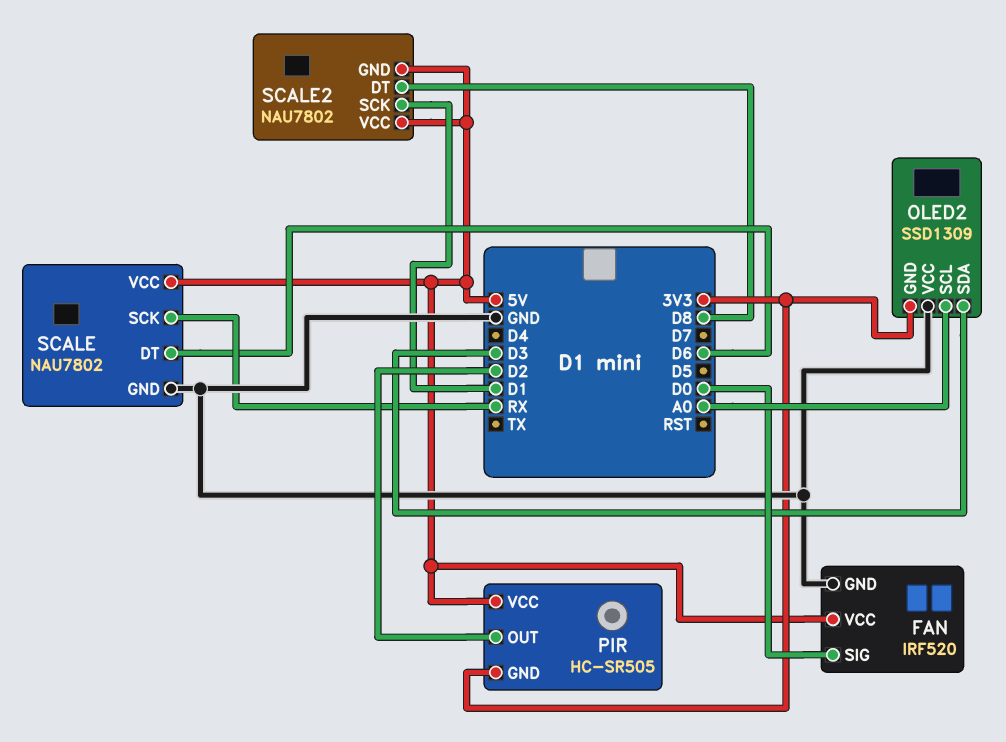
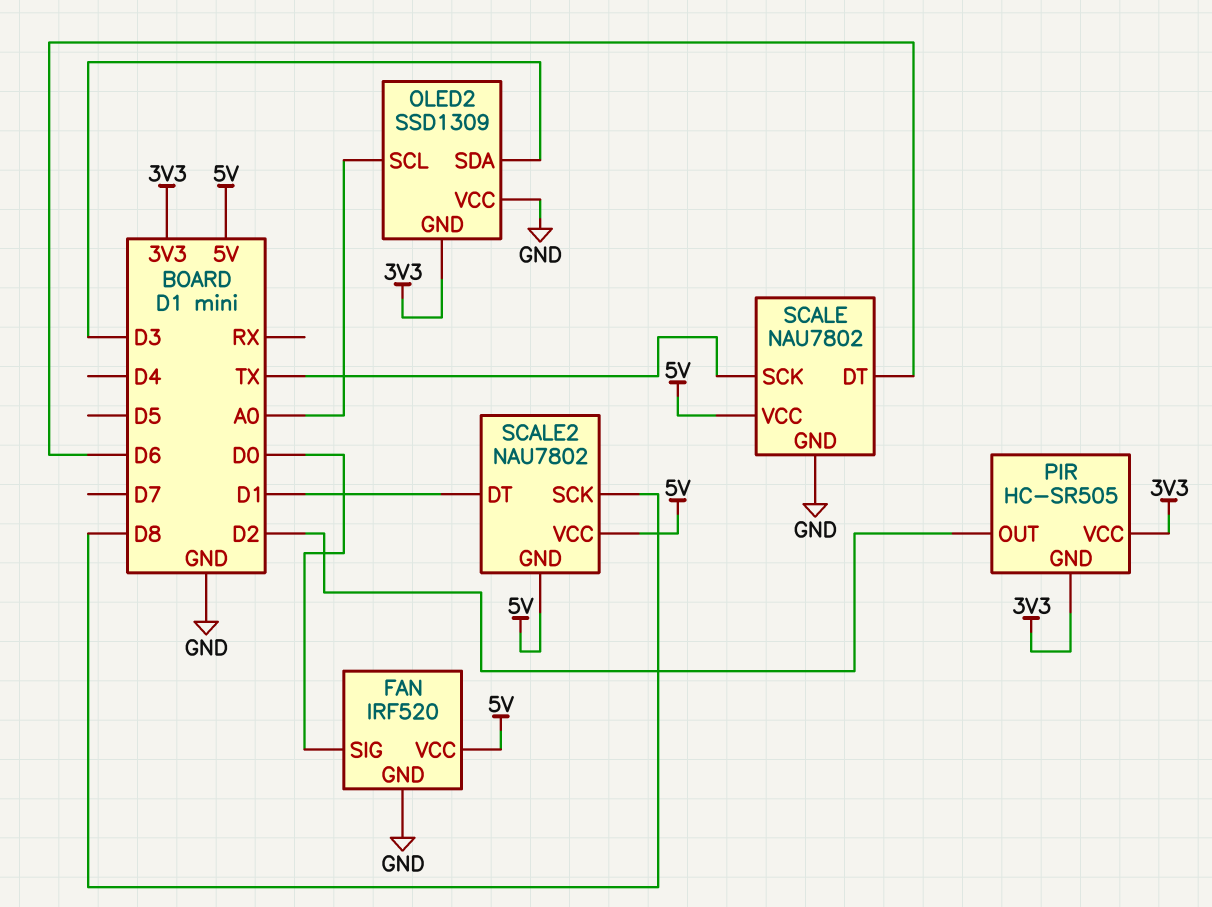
PIR pin VCC: 5V -> 3V3
SCALE pin SCK: RX -> TX
SCALE2 pin DT: D8 -> D1
SCALE2 pin SCK: D1 -> D8

